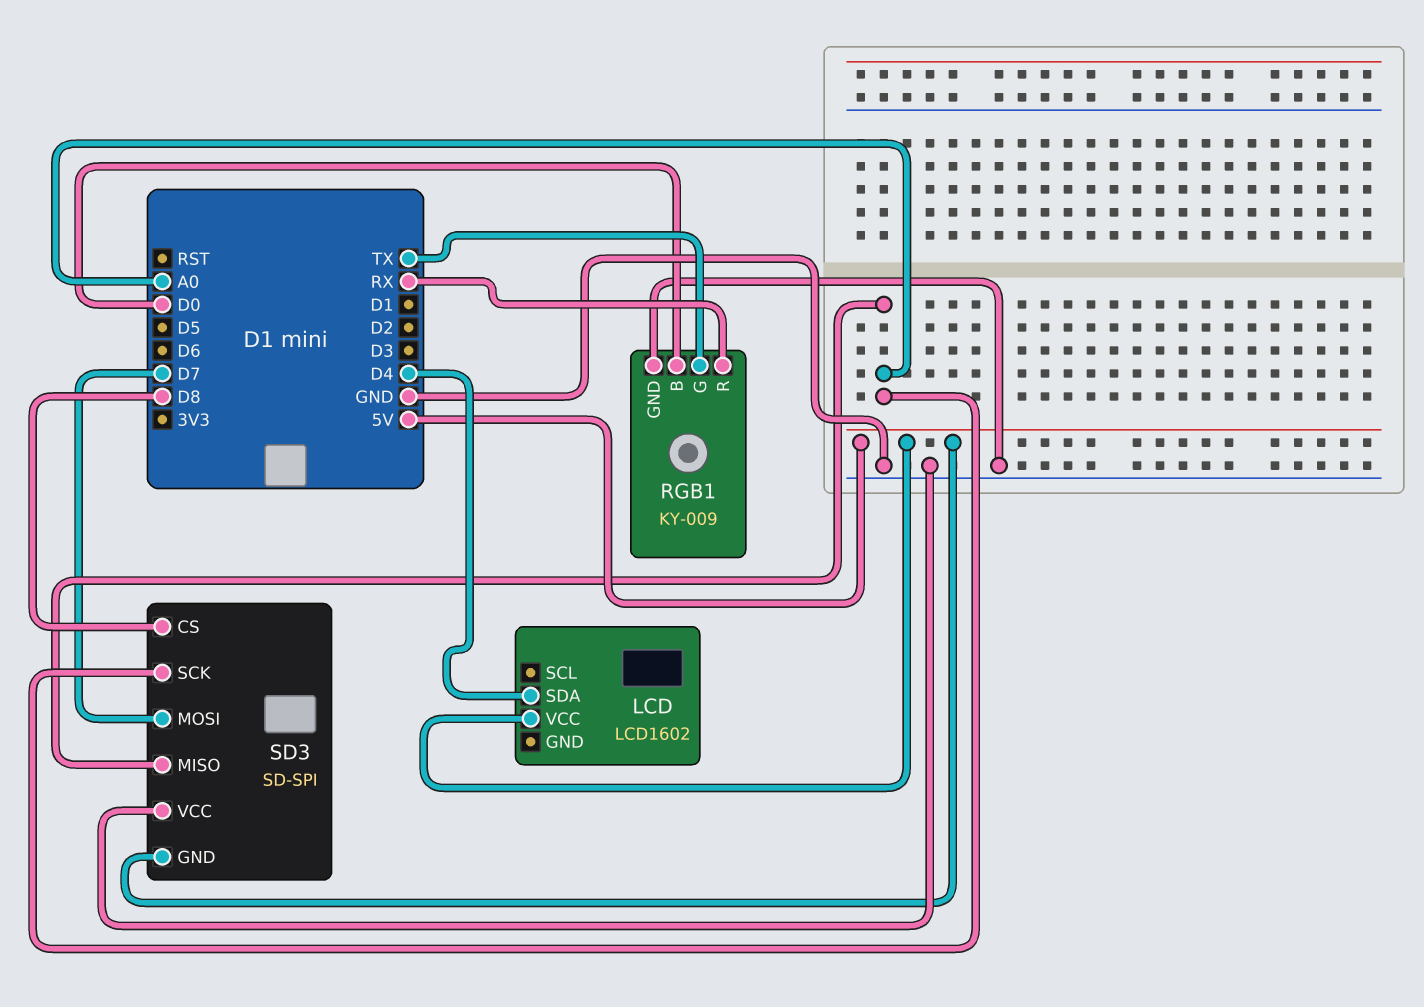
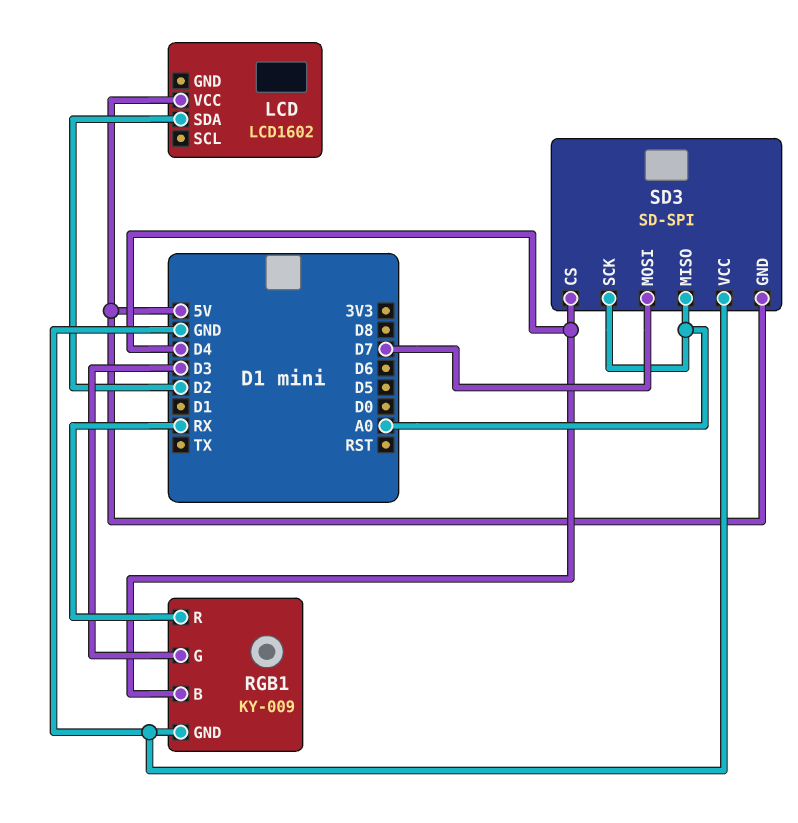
LCD pin SDA: D4 -> D2
RGB1 pin B: D0 -> D4
RGB1 pin G: TX -> D3
SD3 pin CS: D8 -> D4

